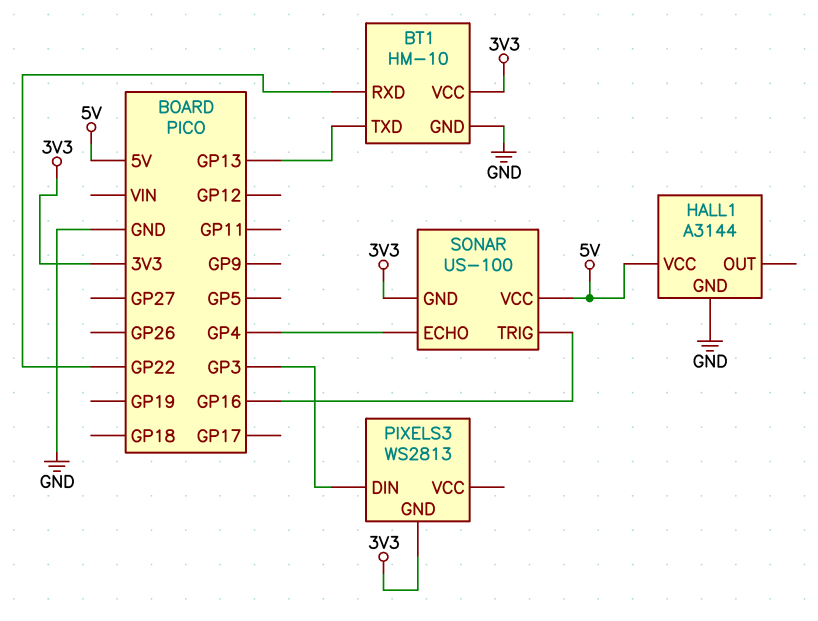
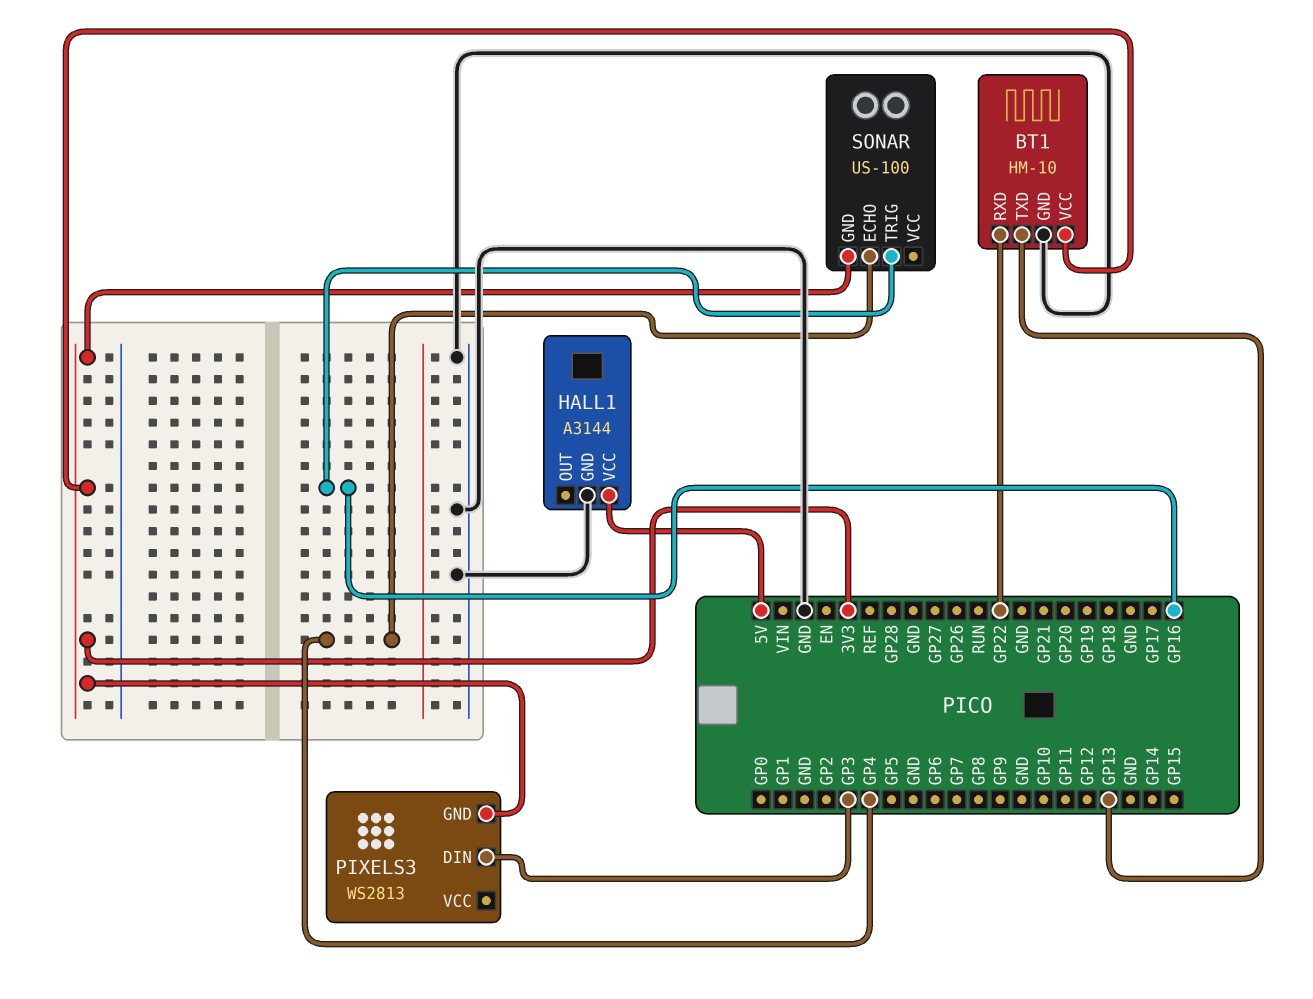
SONAR pin VCC: 5V -> none

